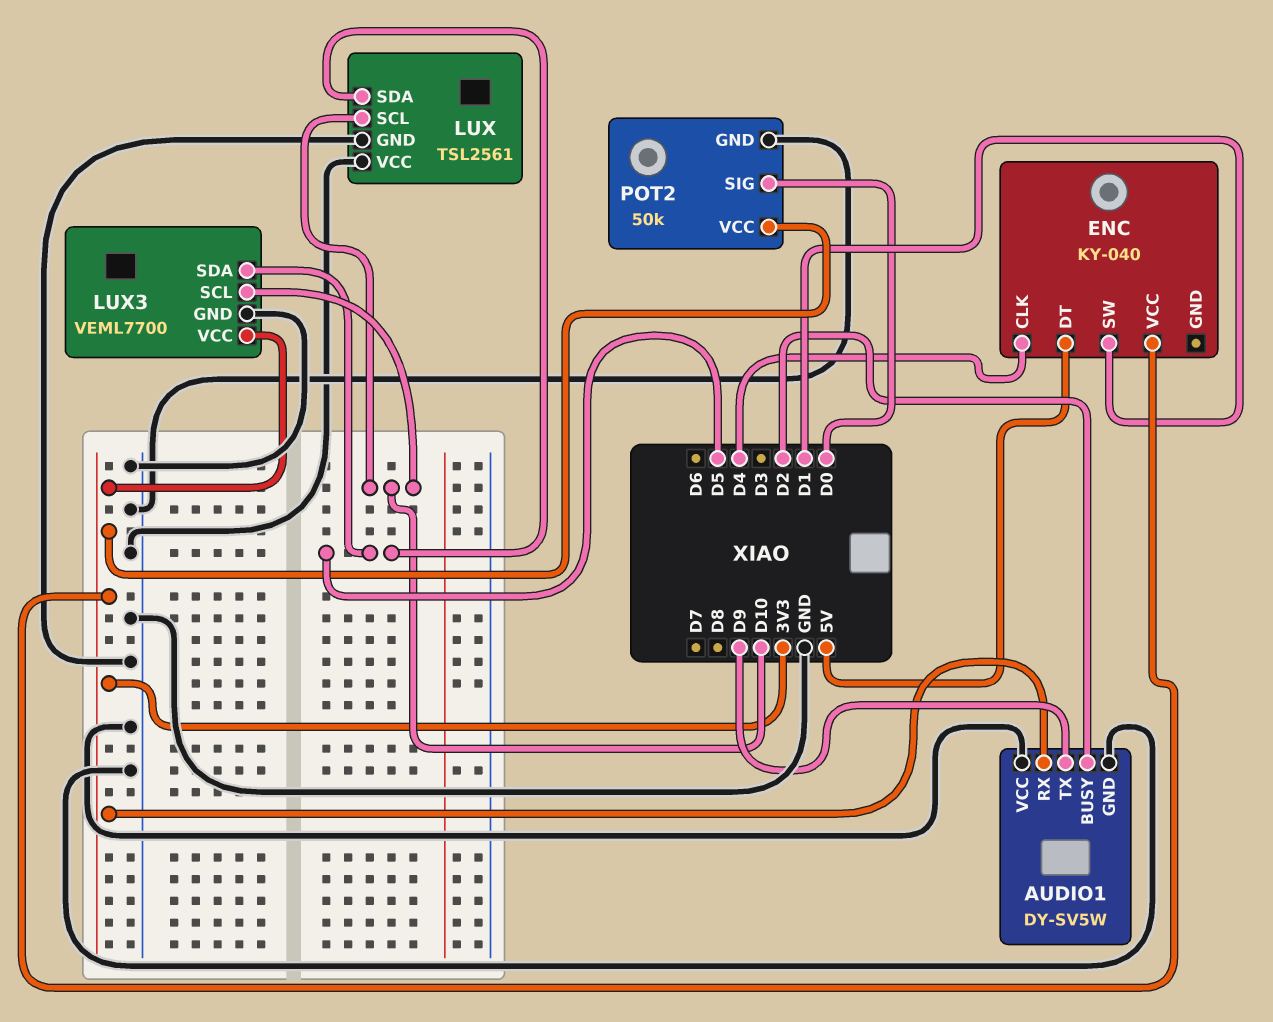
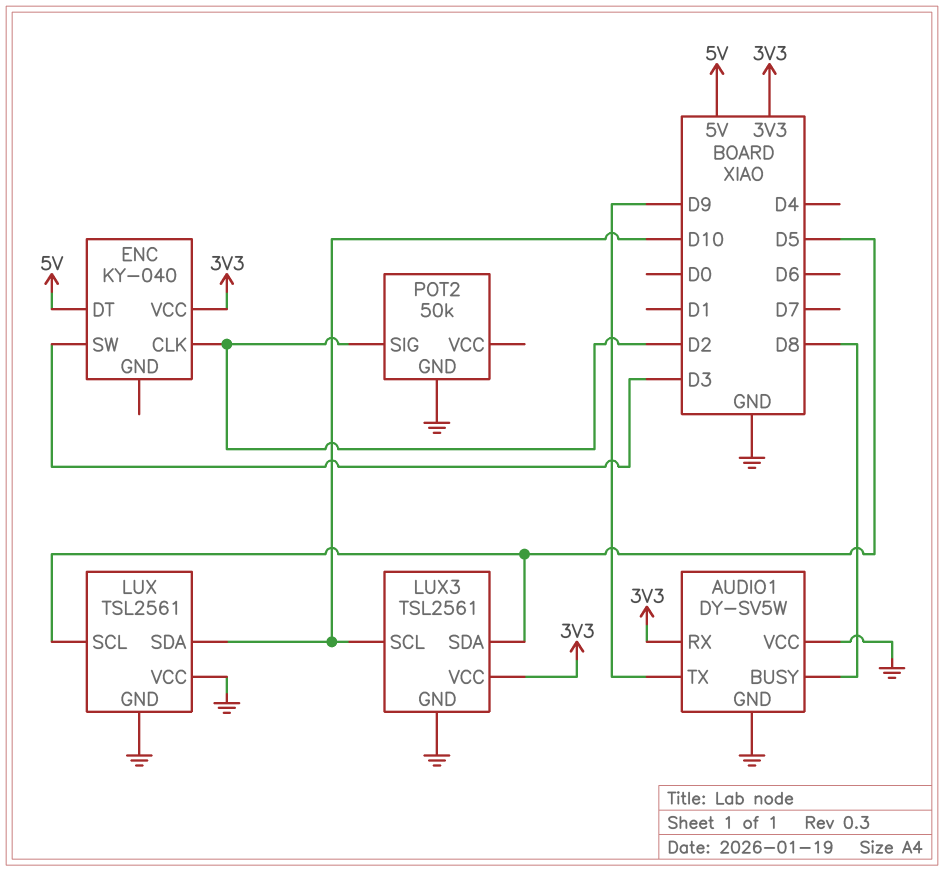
AUDIO1 pin BUSY: D2 -> D8
ENC pin CLK: D4 -> D2
ENC pin SW: D1 -> D3
LUX pin SCL: D10 -> D5
LUX pin SDA: D5 -> D10
LUX3: VEML7700 -> TSL2561
POT2 pin SIG: D0 -> D2
POT2 pin VCC: 3V3 -> none

